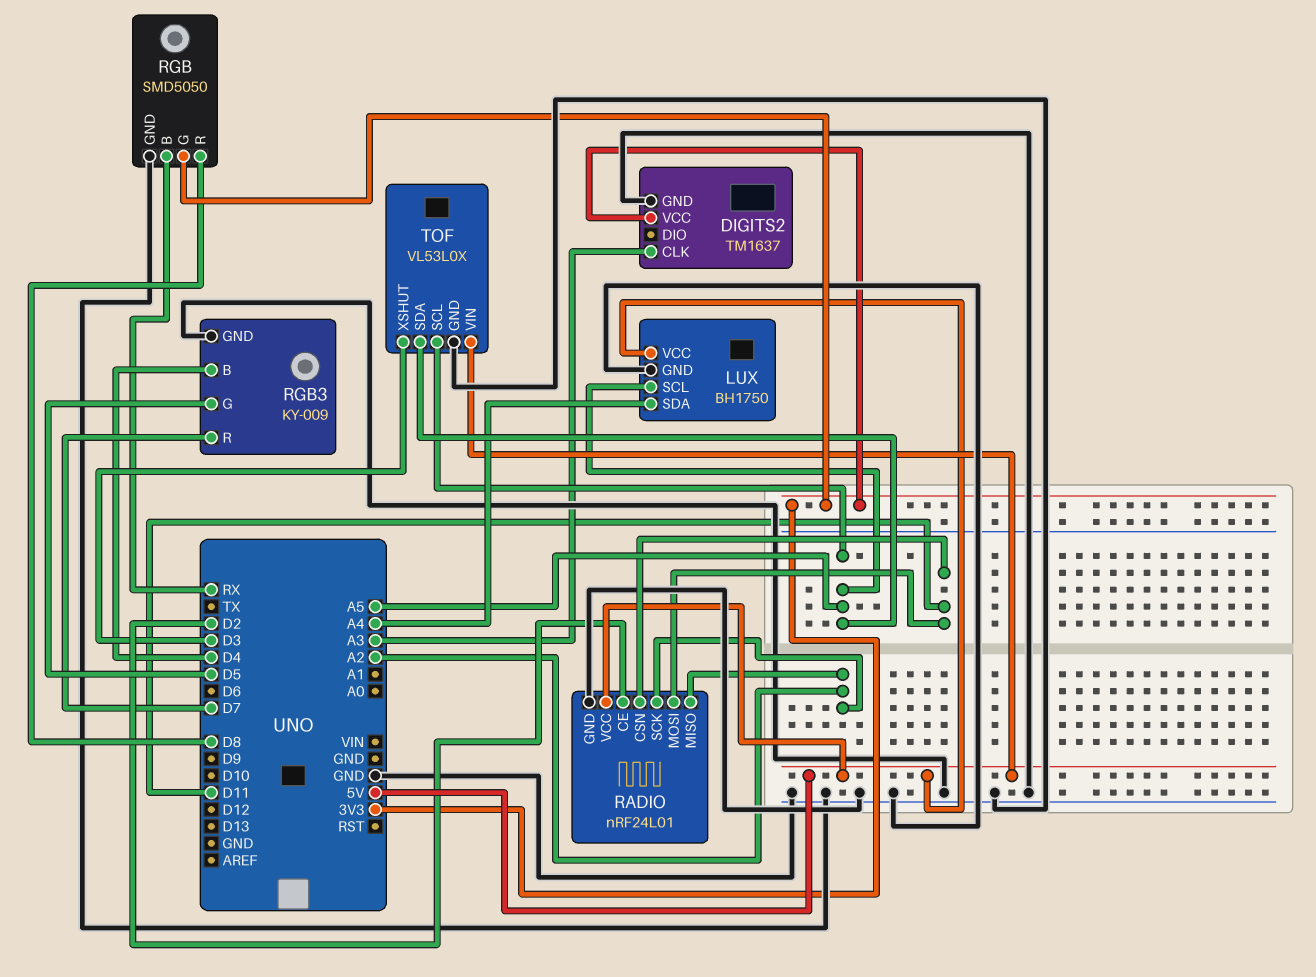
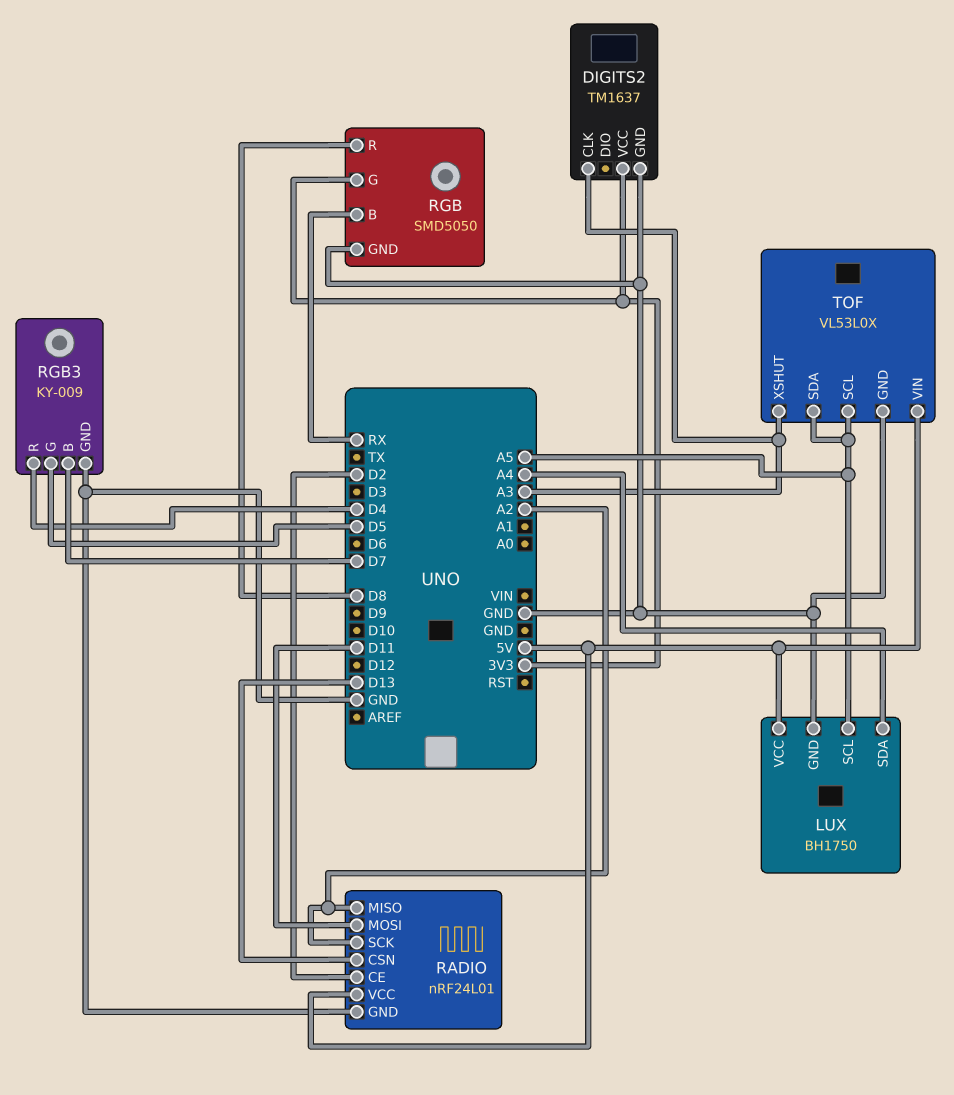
RADIO pin CSN: D11 -> D13
RGB3 pin B: D4 -> D7
RGB3 pin R: D7 -> D4
TOF pin XSHUT: D3 -> A3

